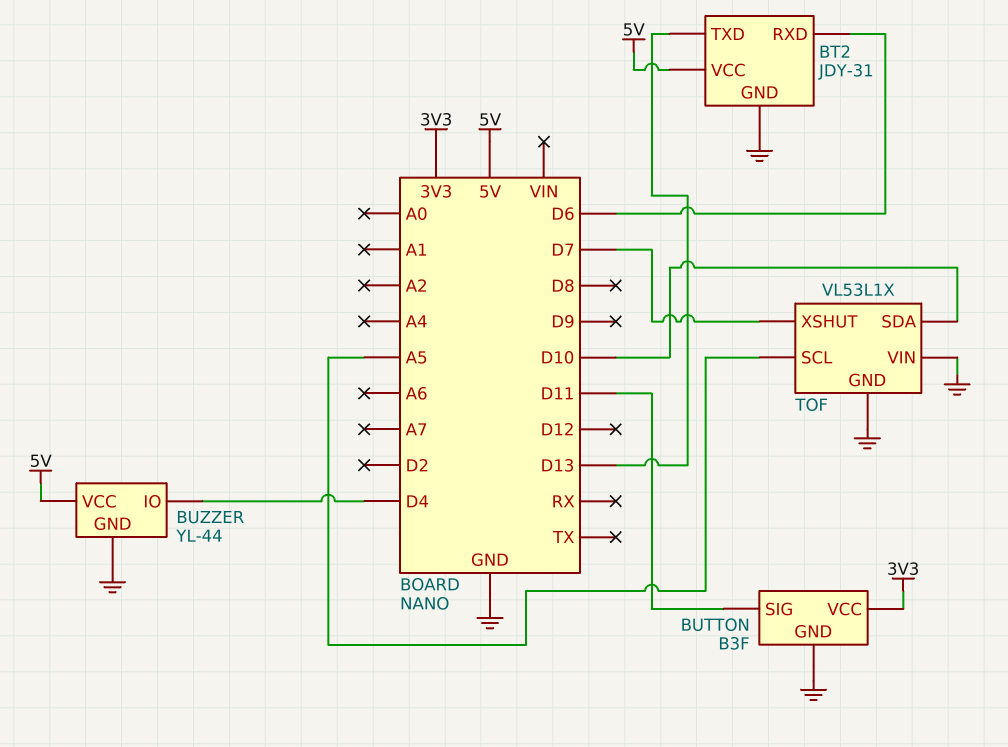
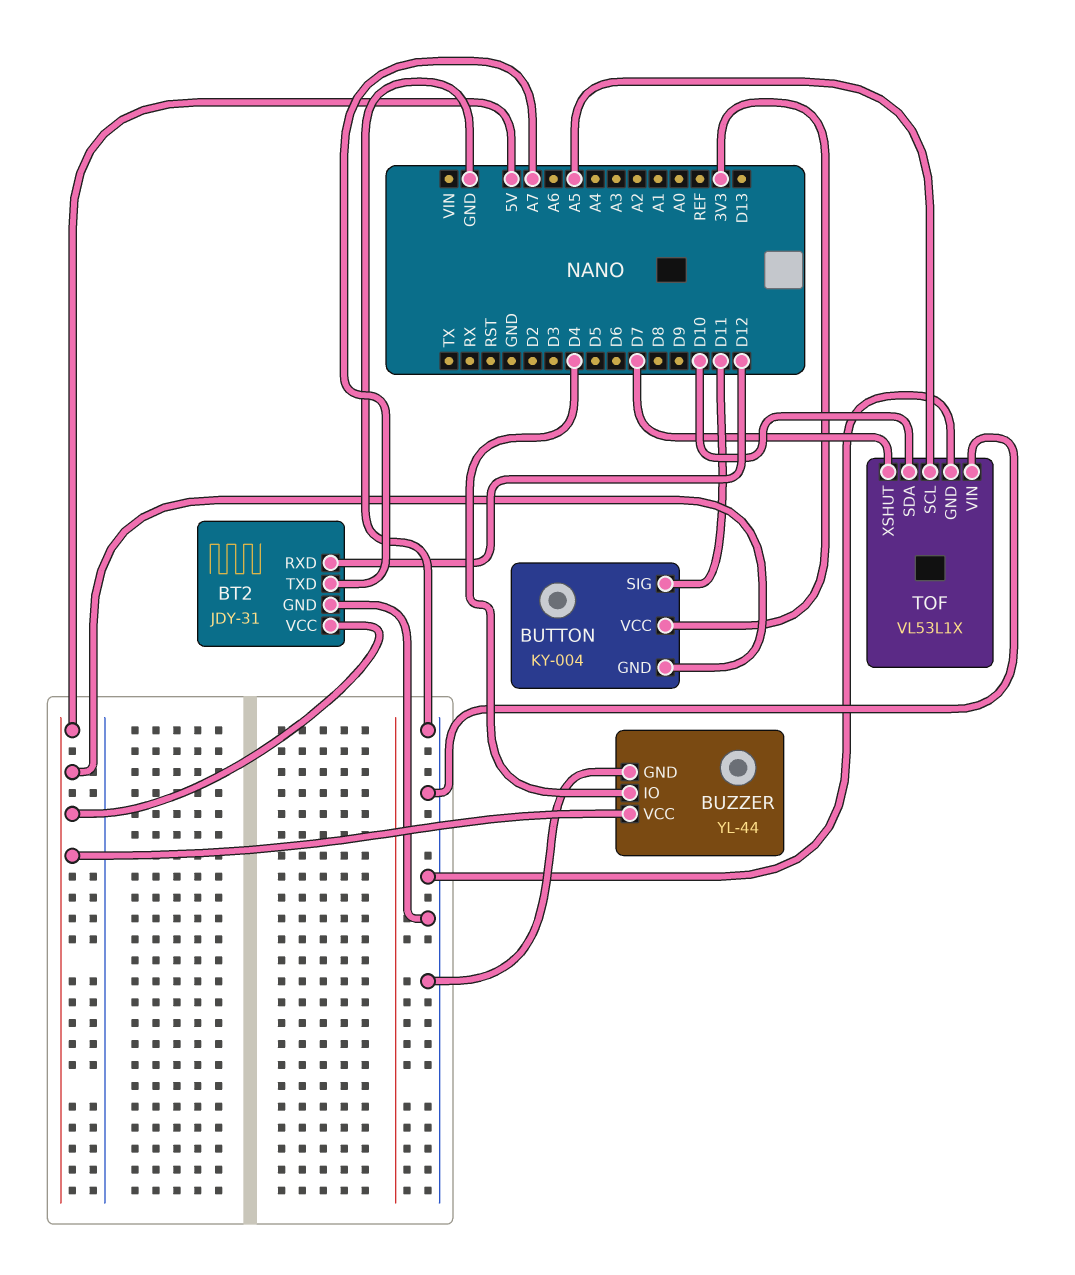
BT2 pin RXD: D6 -> D12
BT2 pin TXD: D13 -> A7
BUTTON: B3F -> KY-004
BUTTON pin GND: GND -> 5V

